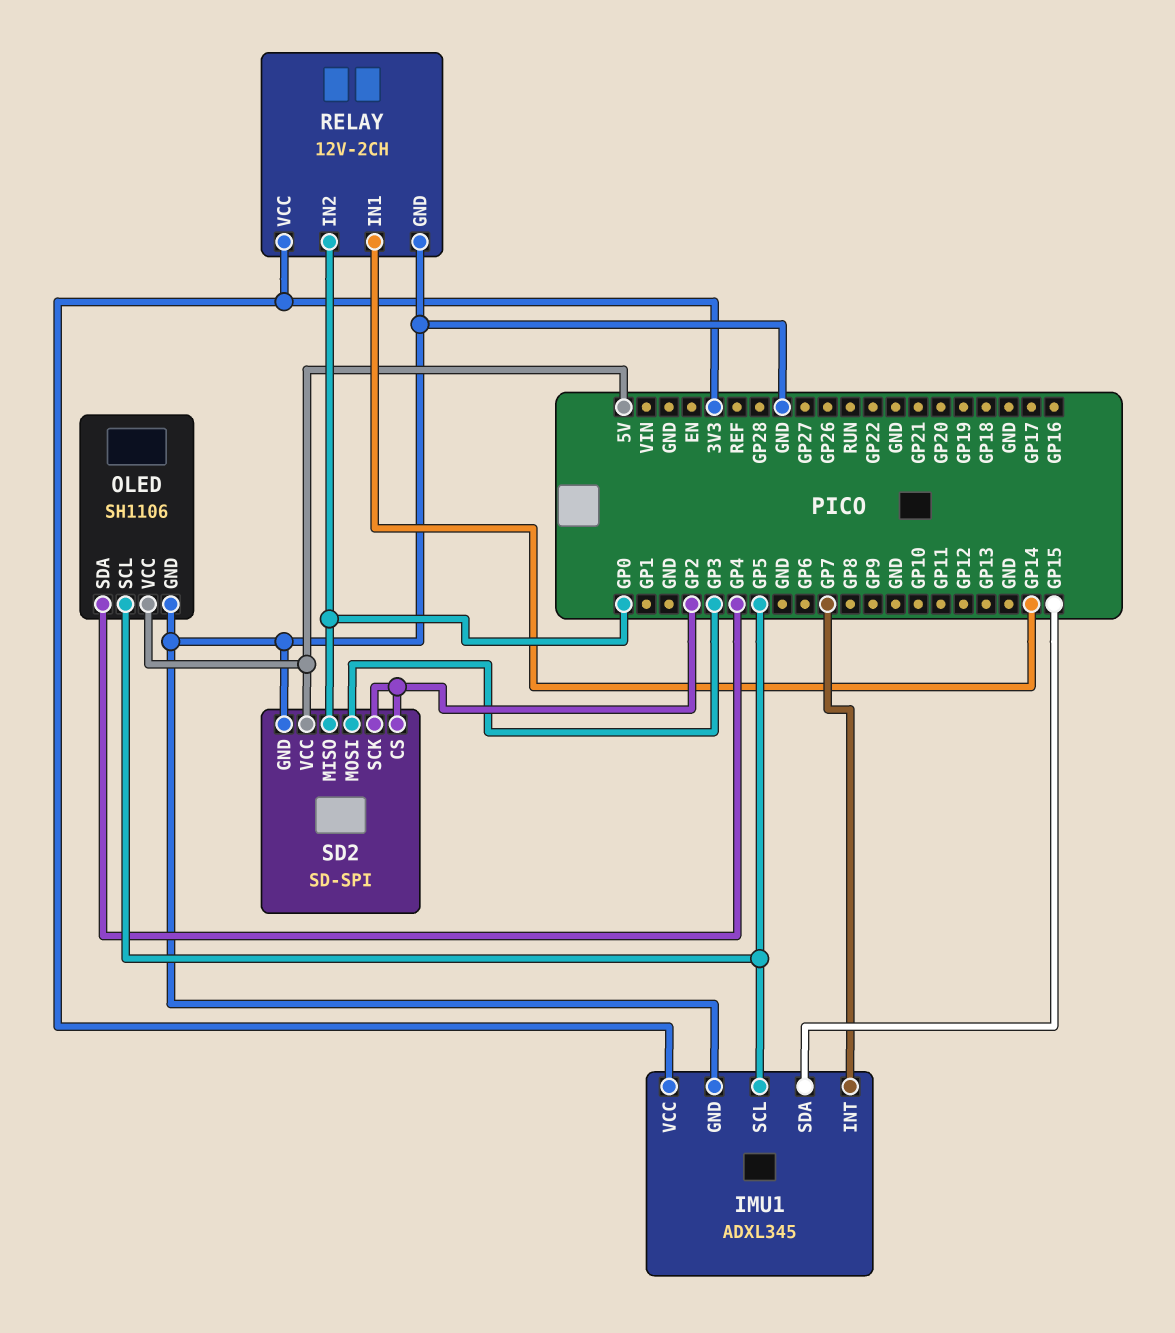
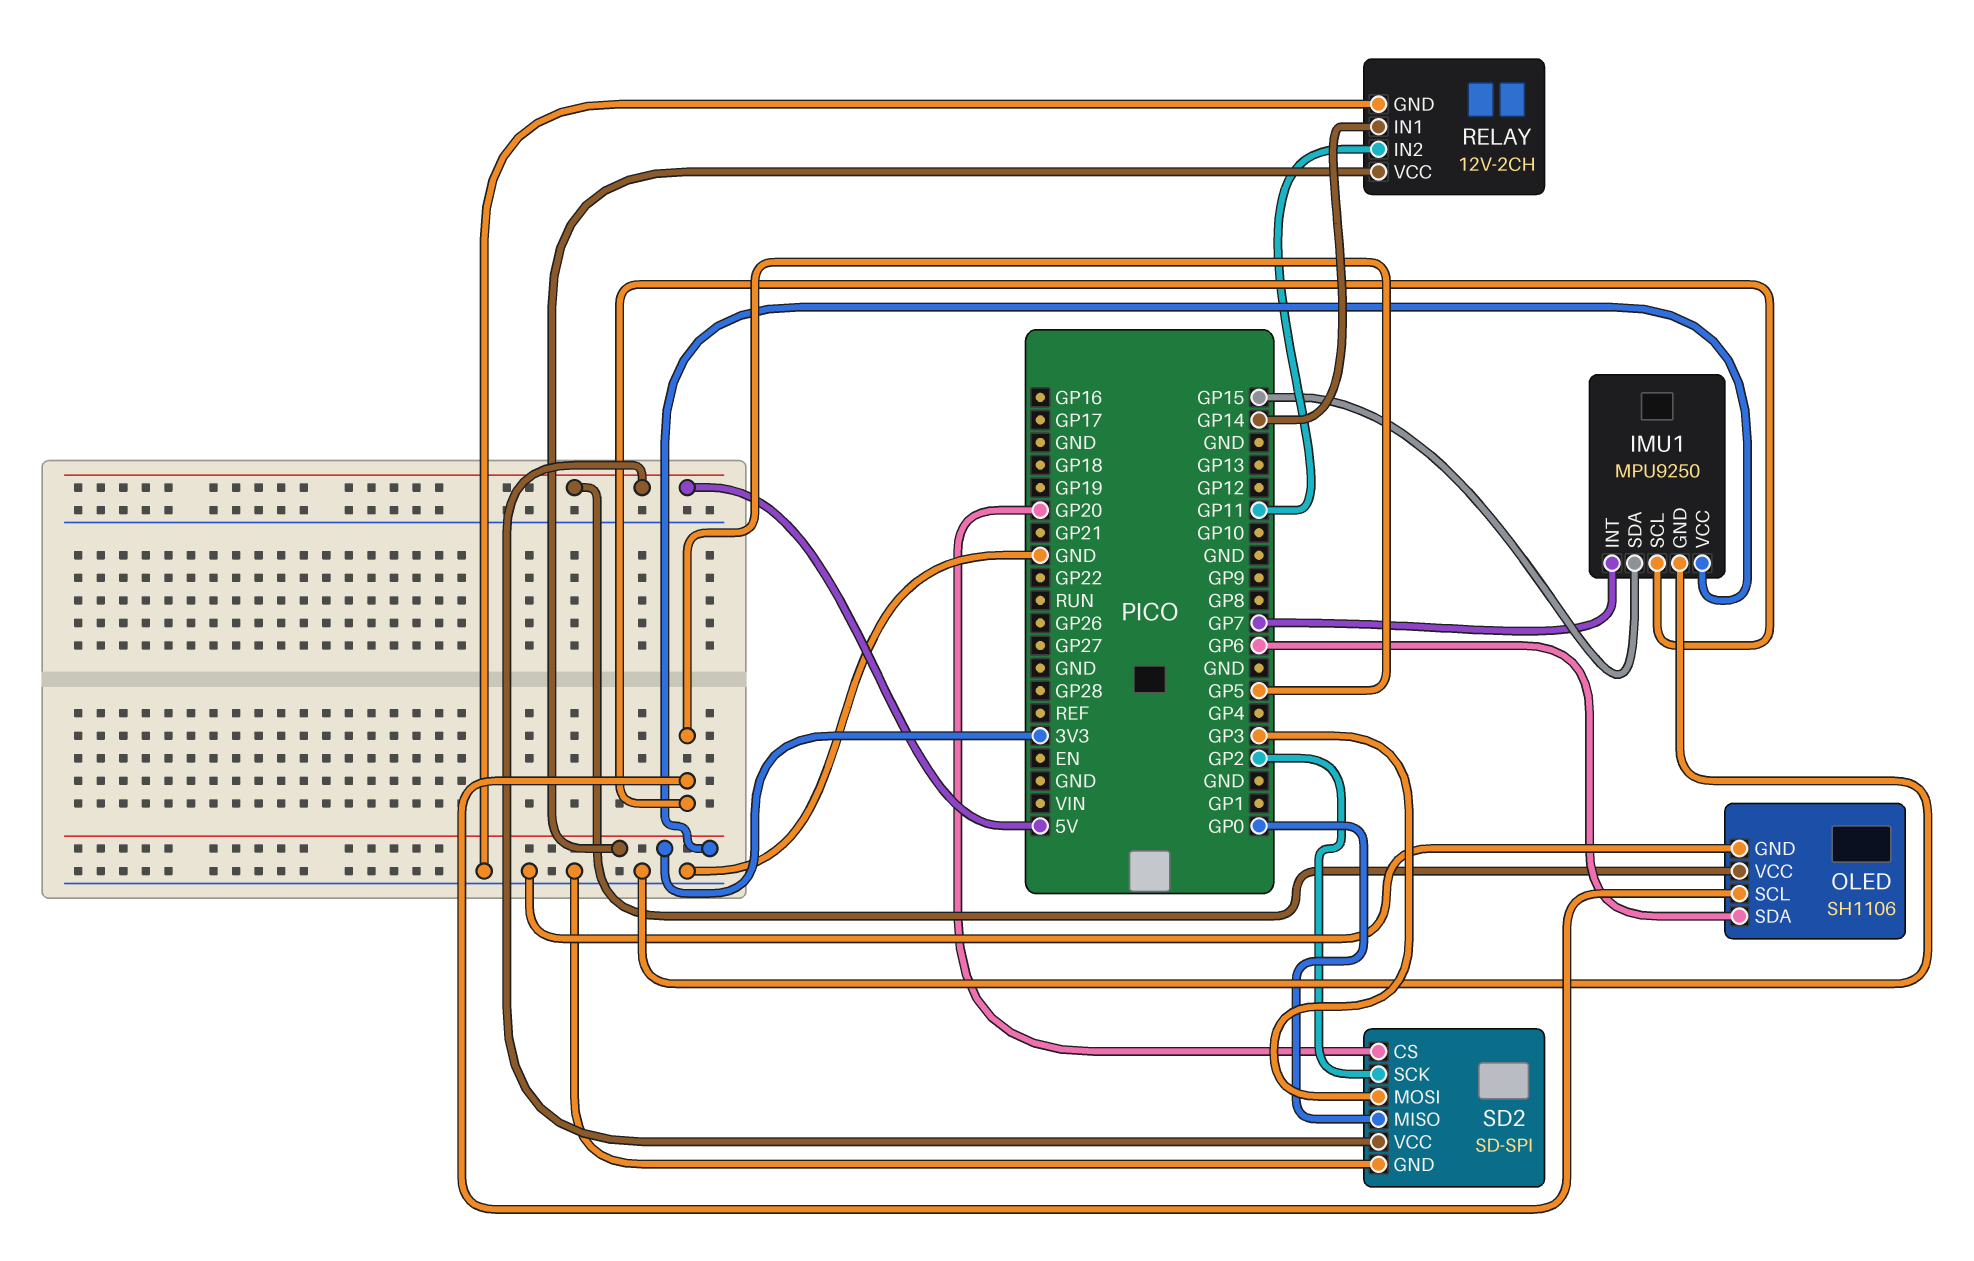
IMU1: ADXL345 -> MPU9250
OLED pin SDA: GP4 -> GP6
RELAY pin IN2: GP0 -> GP11
SD2 pin CS: GP2 -> GP20

